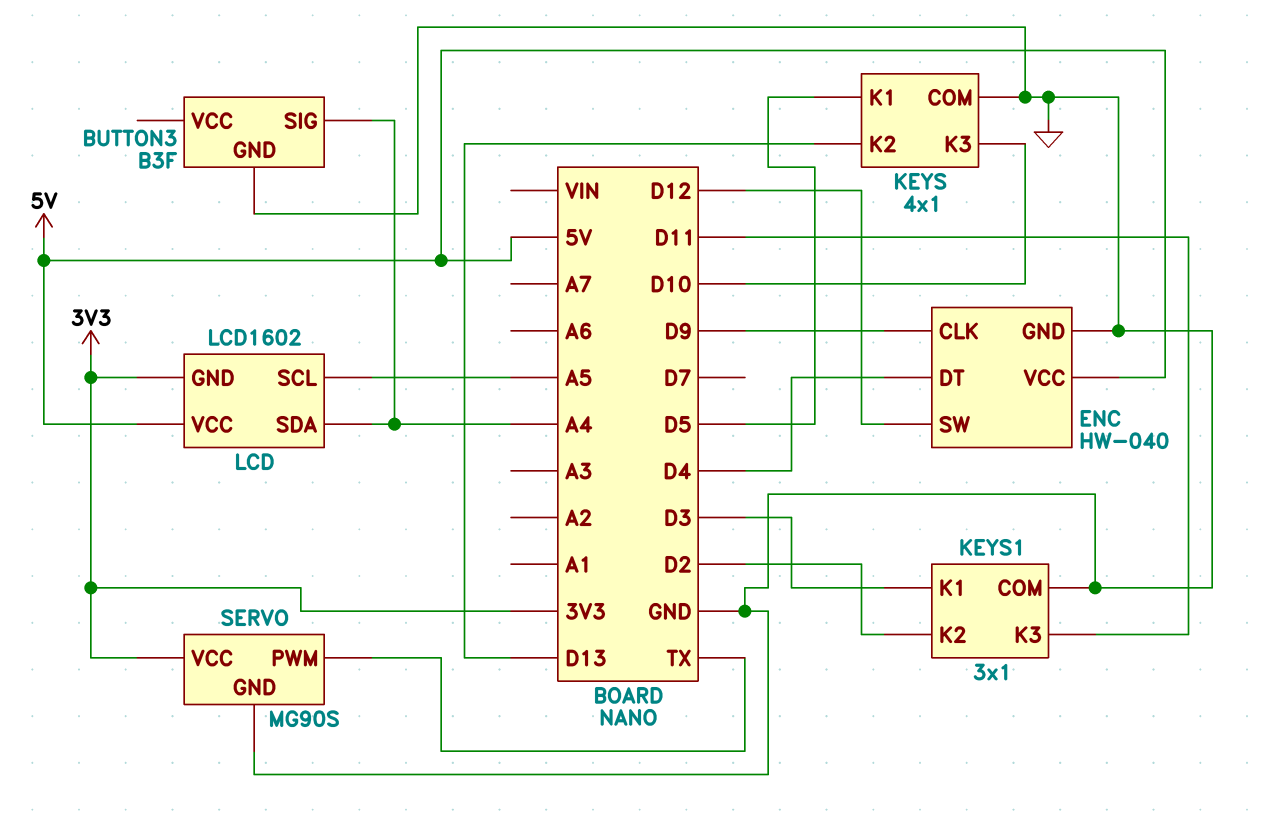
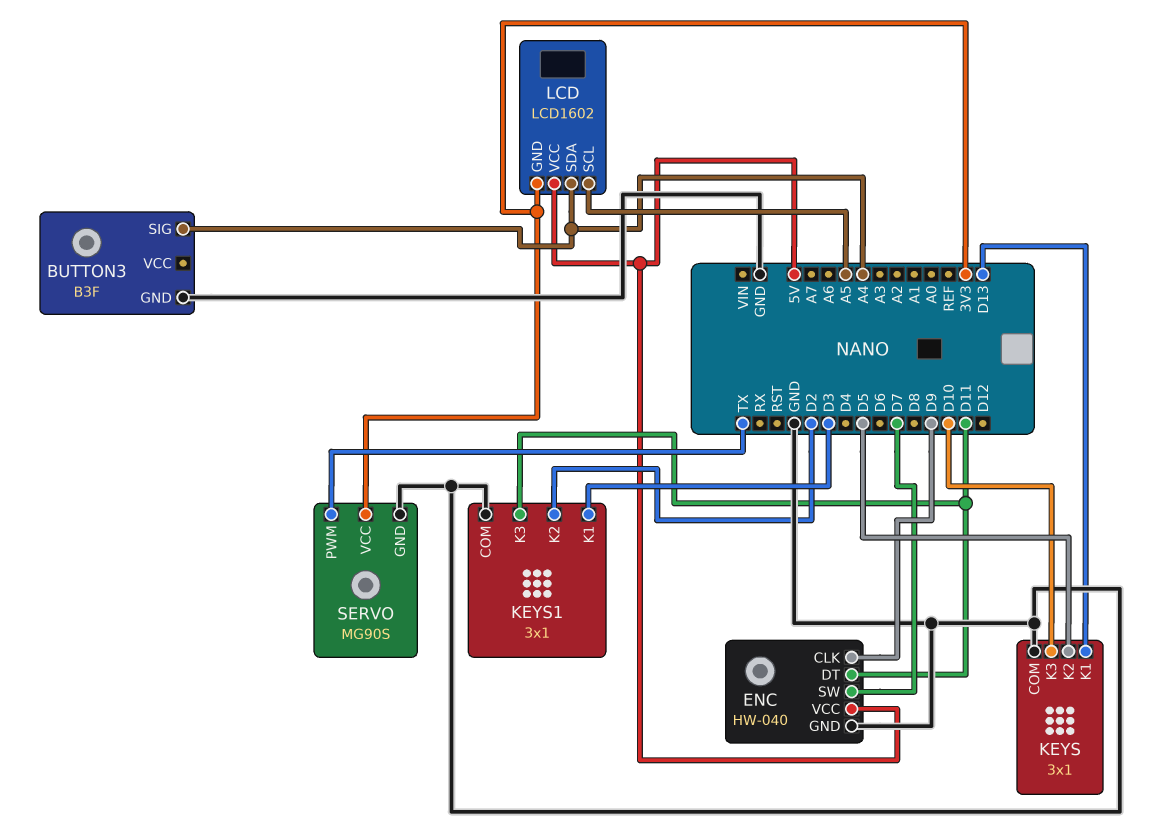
ENC pin DT: D4 -> D11
ENC pin SW: D12 -> D7
KEYS: 4x1 -> 3x1
KEYS pin K1: D5 -> D13
KEYS pin K2: D13 -> D5

